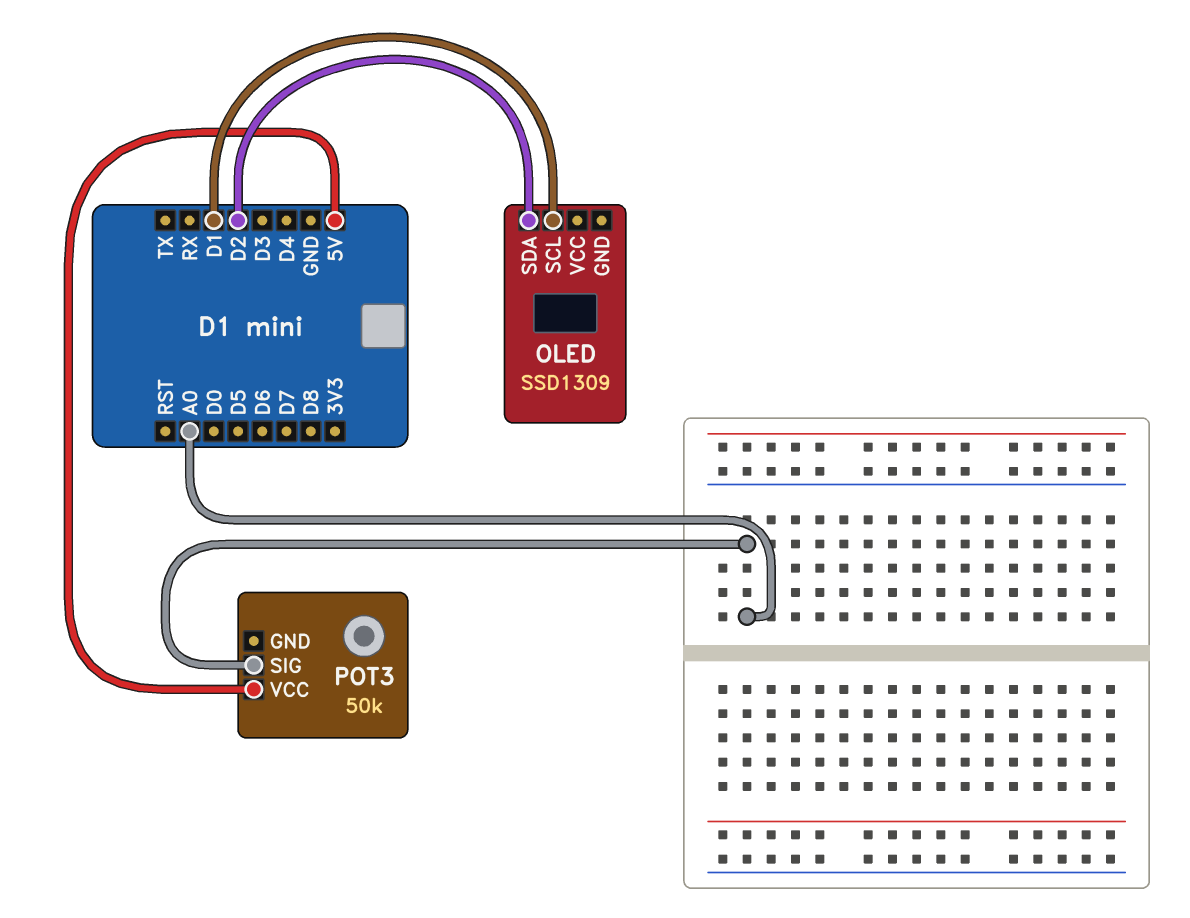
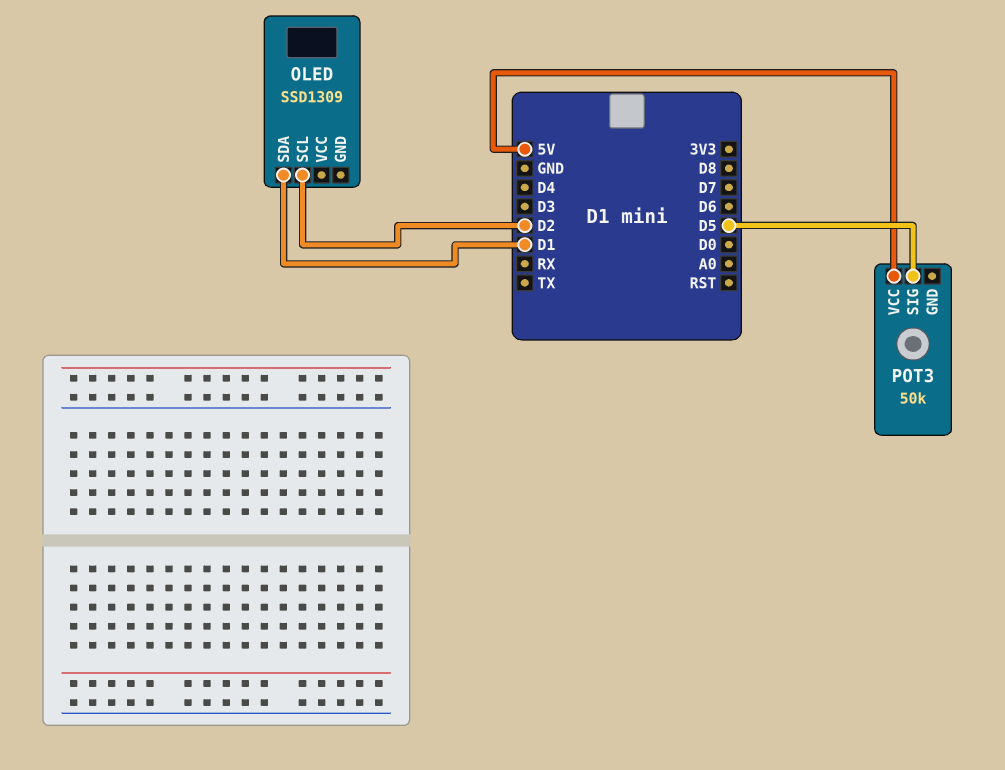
OLED pin SCL: D1 -> D2
OLED pin SDA: D2 -> D1
POT3 pin SIG: A0 -> D5

